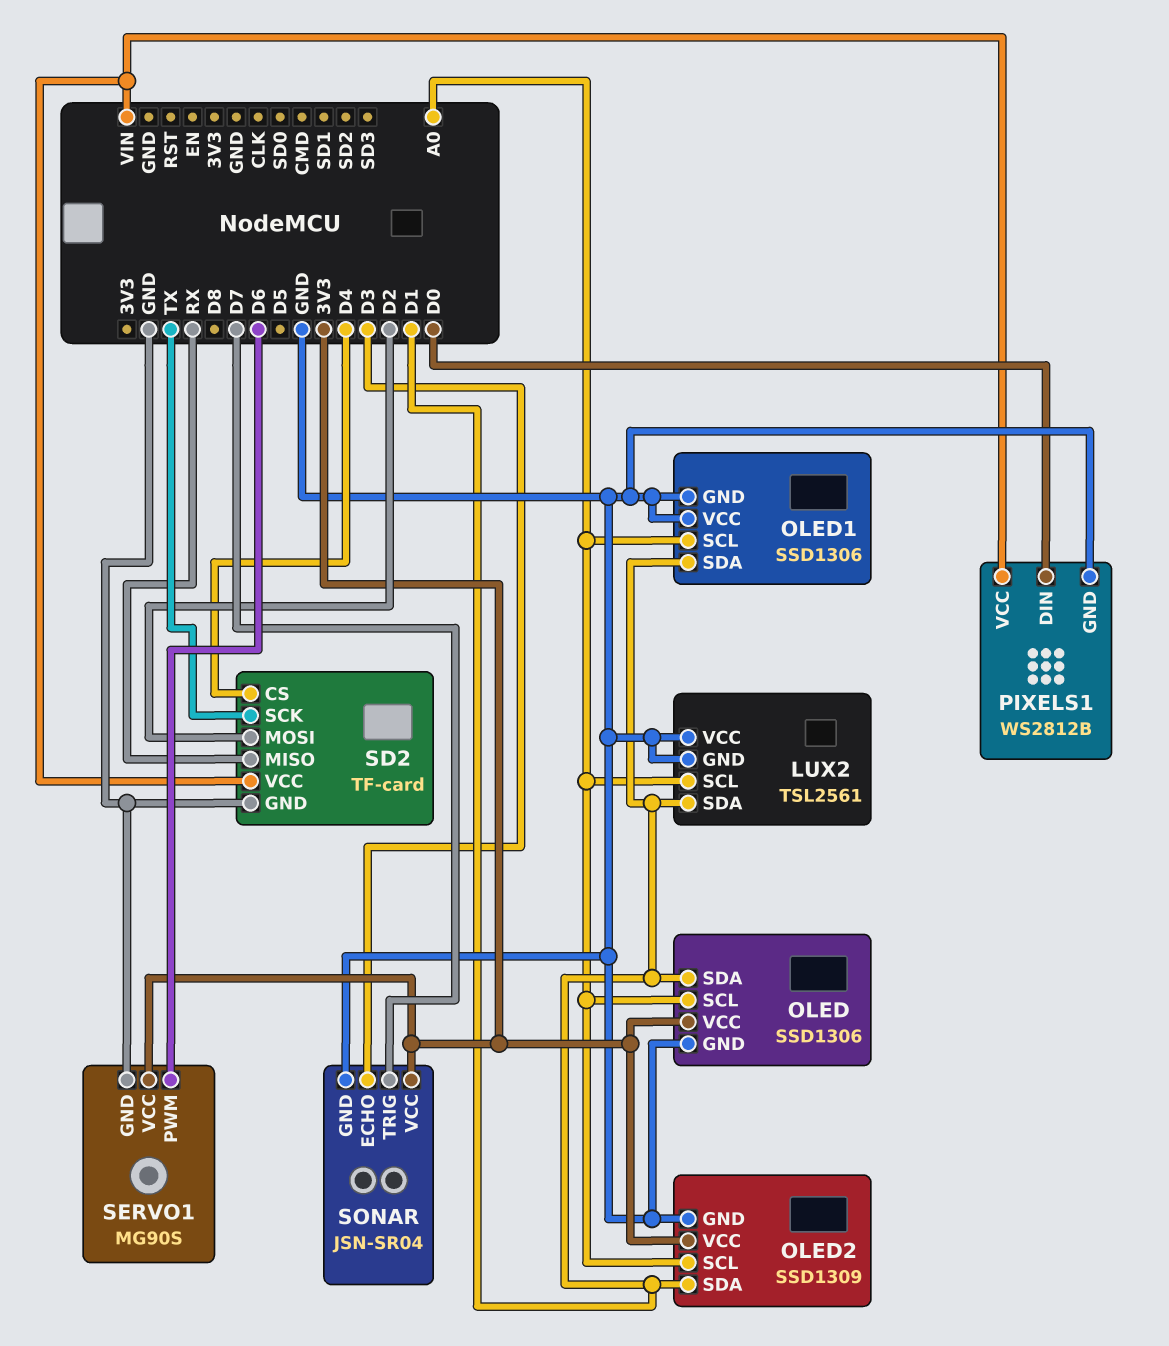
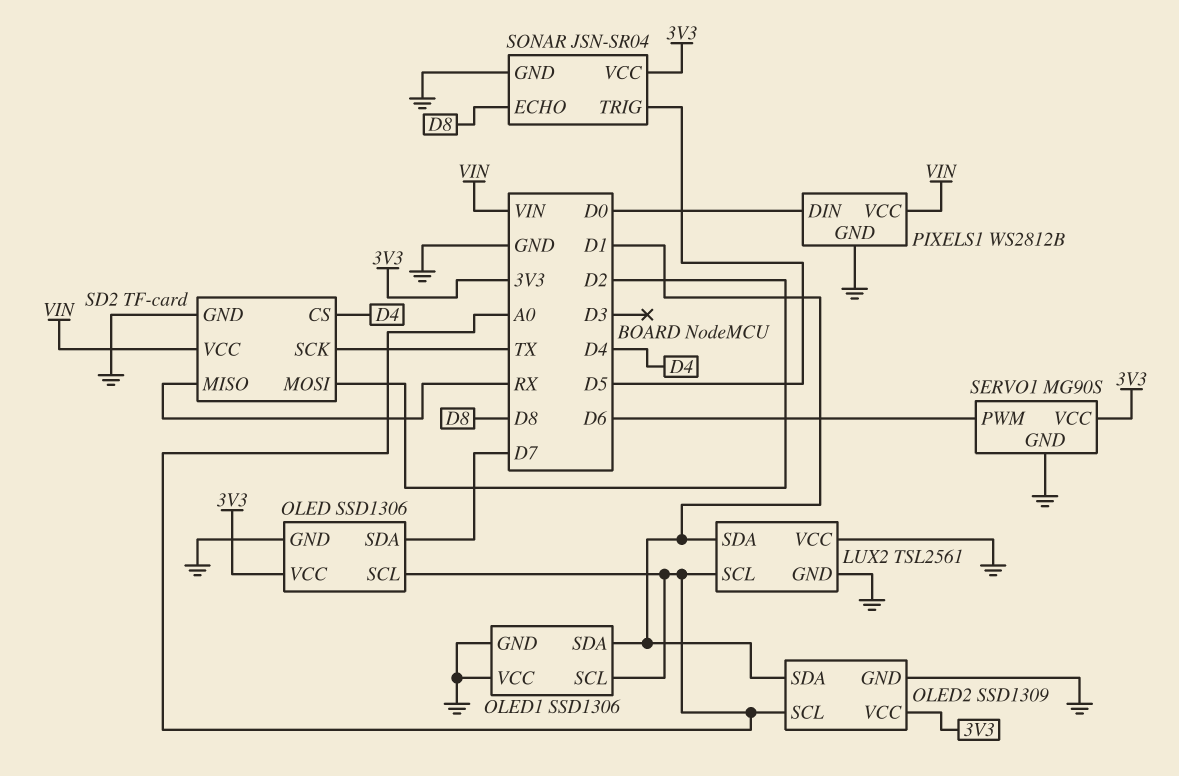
OLED pin SDA: D1 -> D7
SONAR pin ECHO: D3 -> D8
SONAR pin TRIG: D7 -> D5

